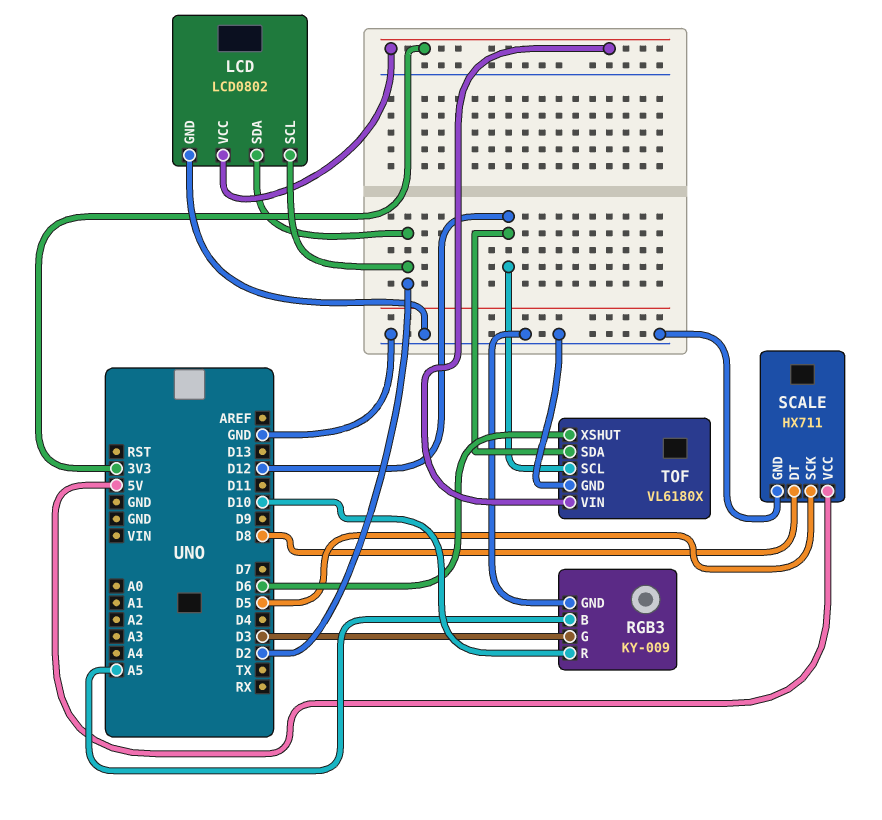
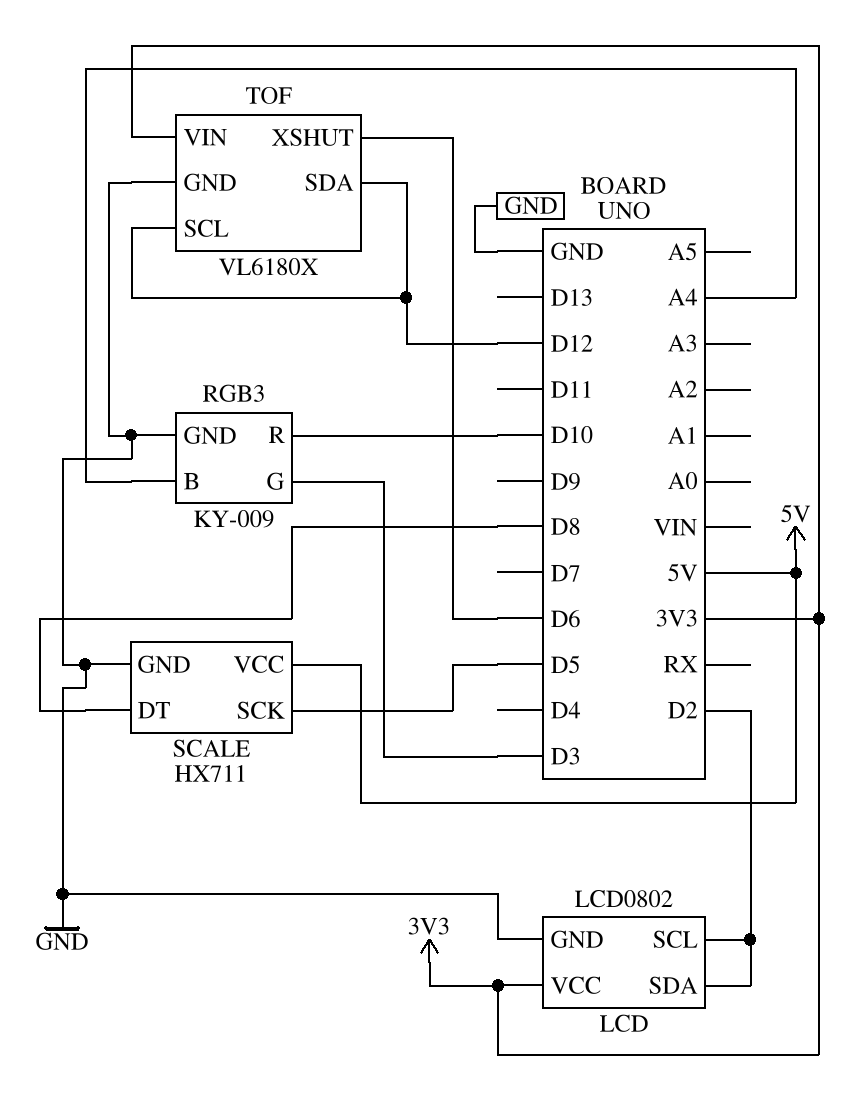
RGB3 pin B: A5 -> A4

